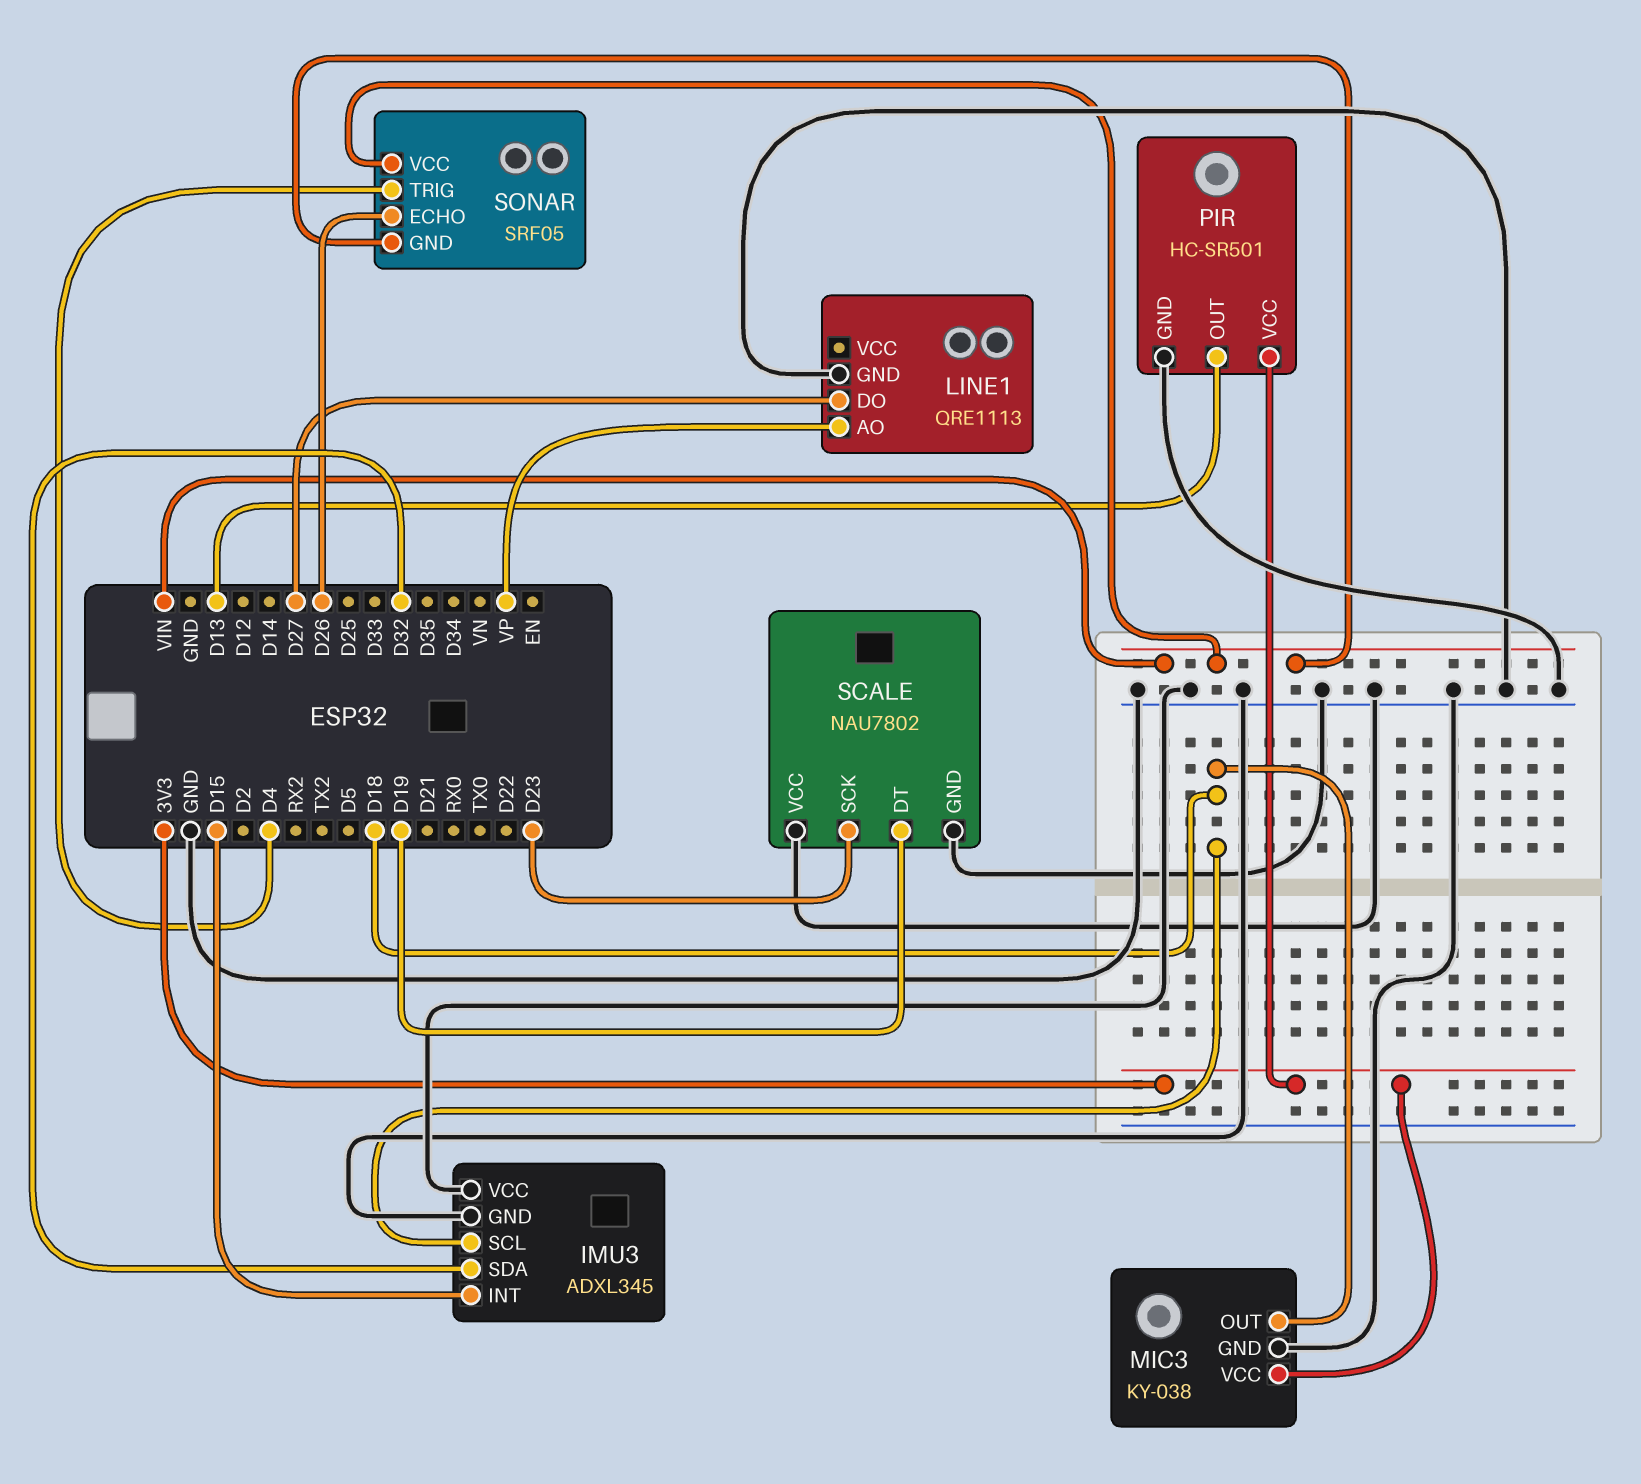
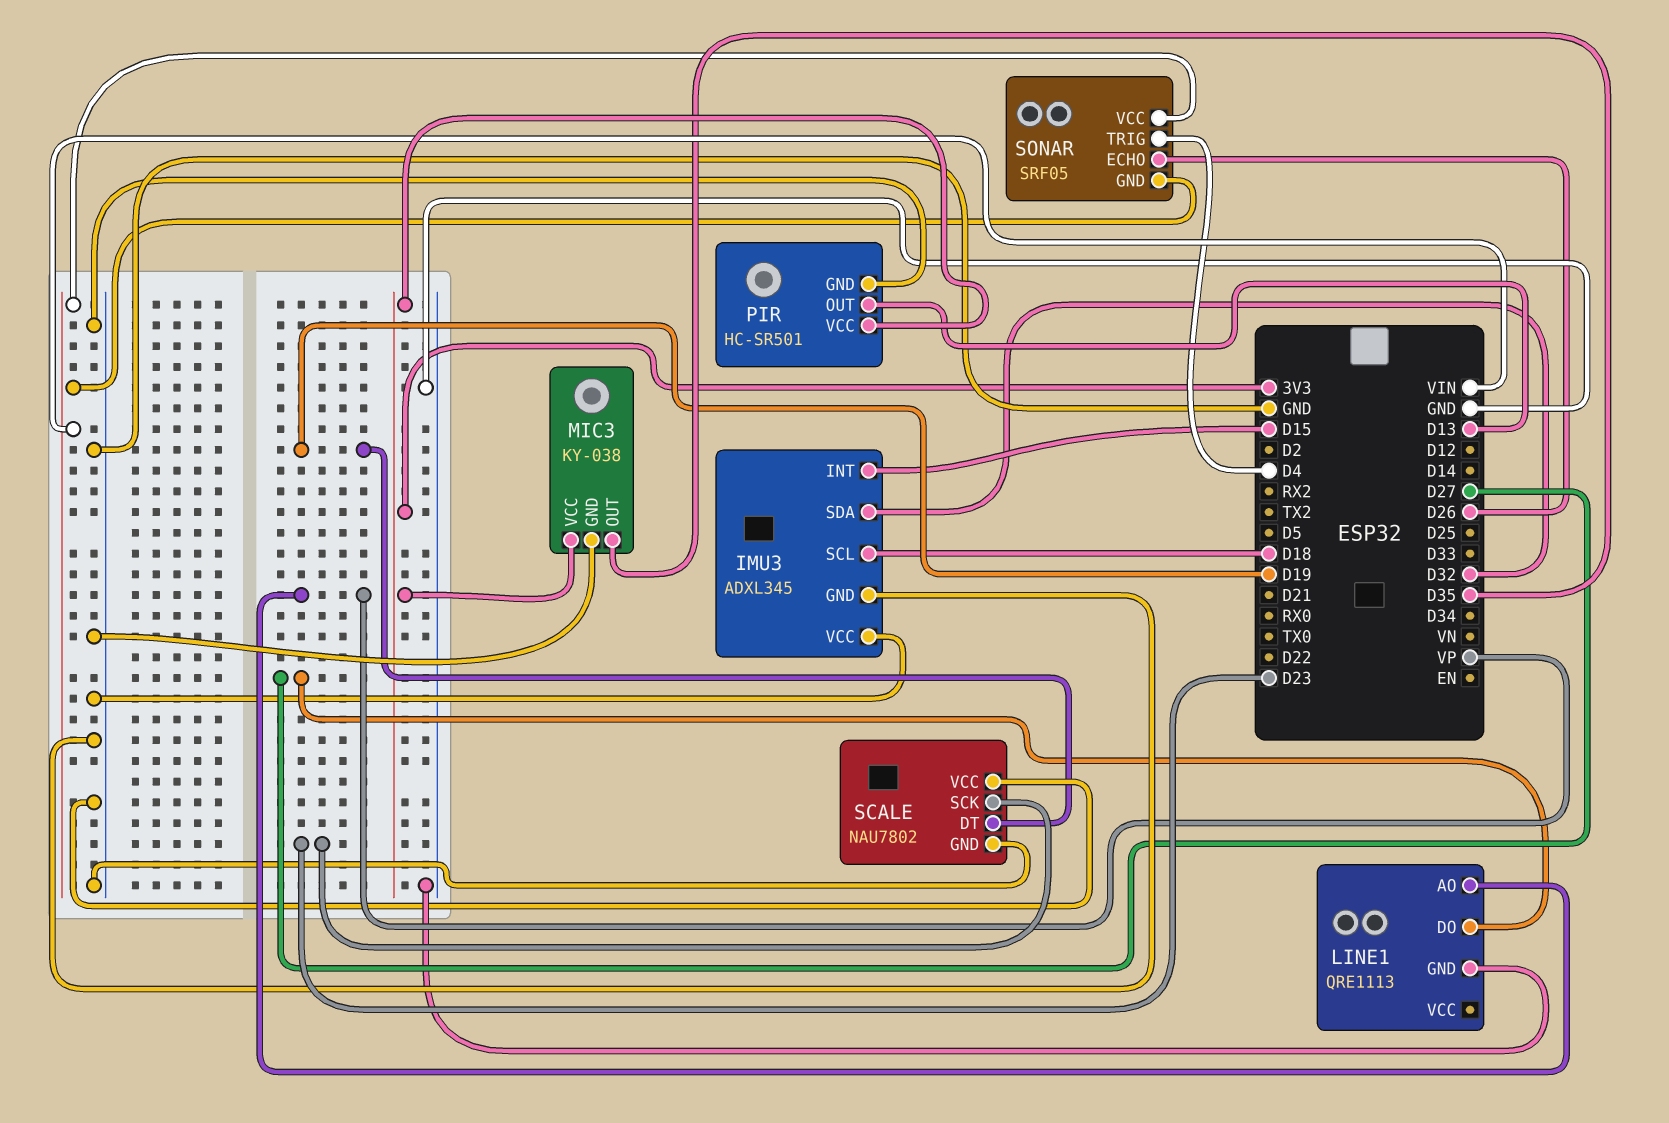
MIC3 pin OUT: D18 -> D35

